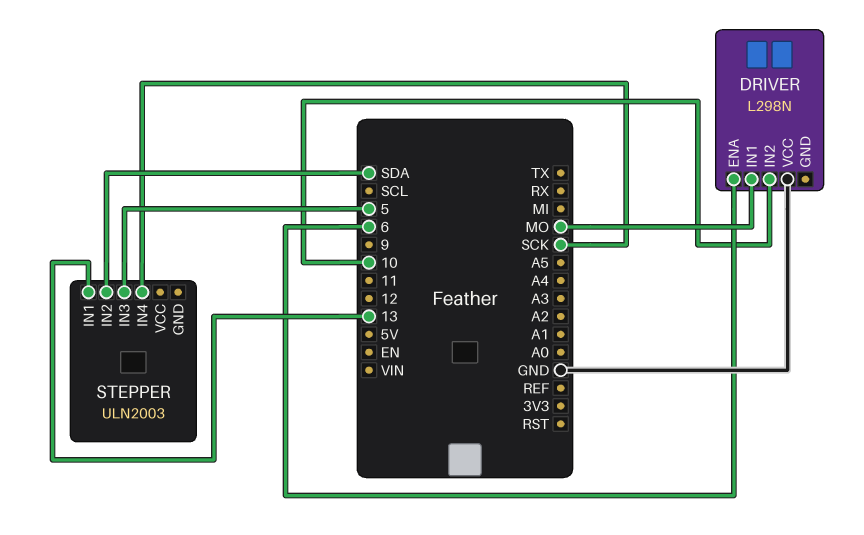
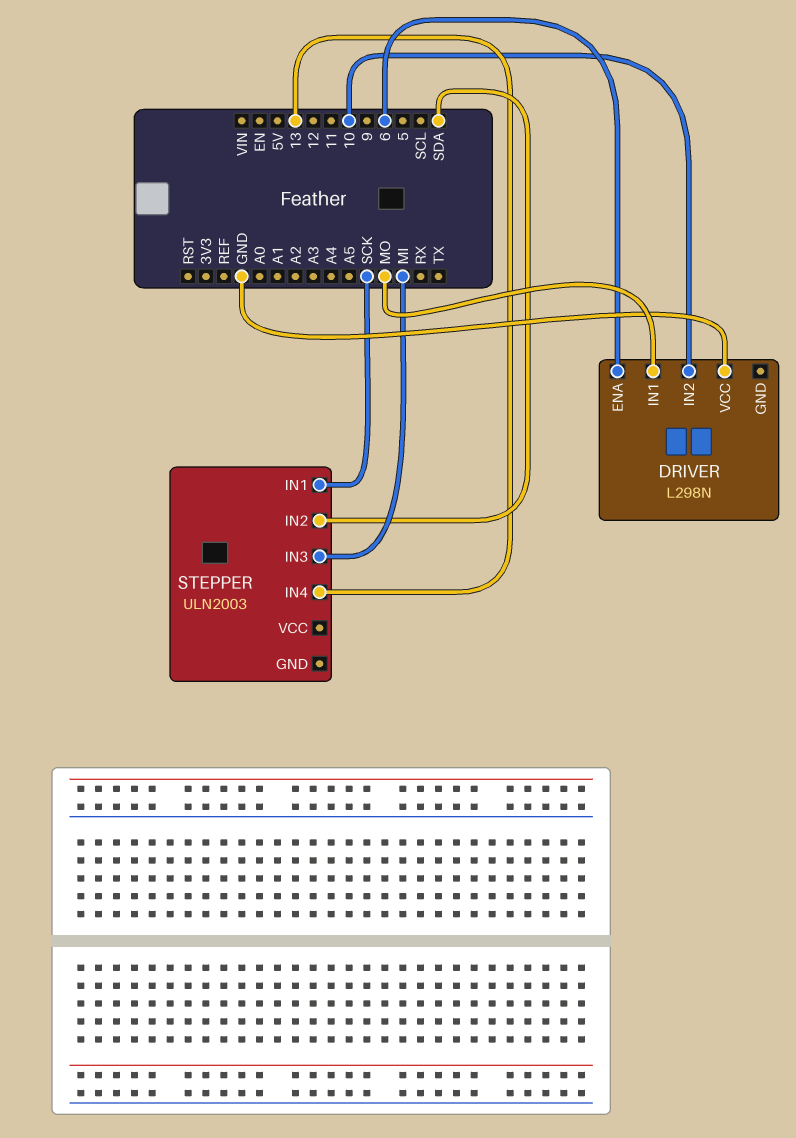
STEPPER pin IN1: 13 -> SCK
STEPPER pin IN3: 5 -> MI
STEPPER pin IN4: SCK -> 13

